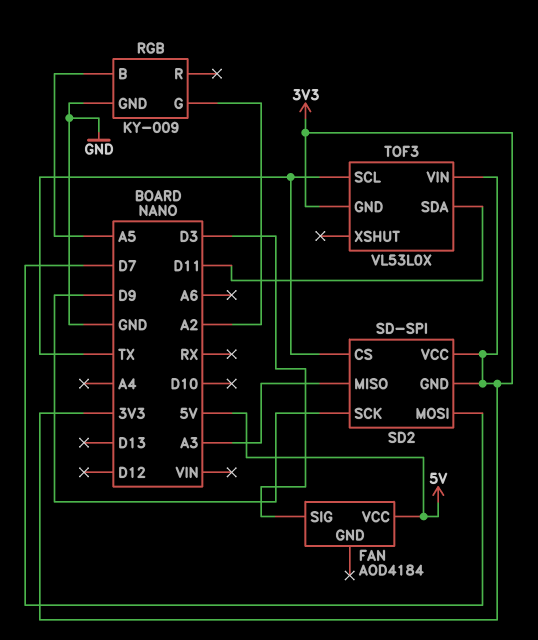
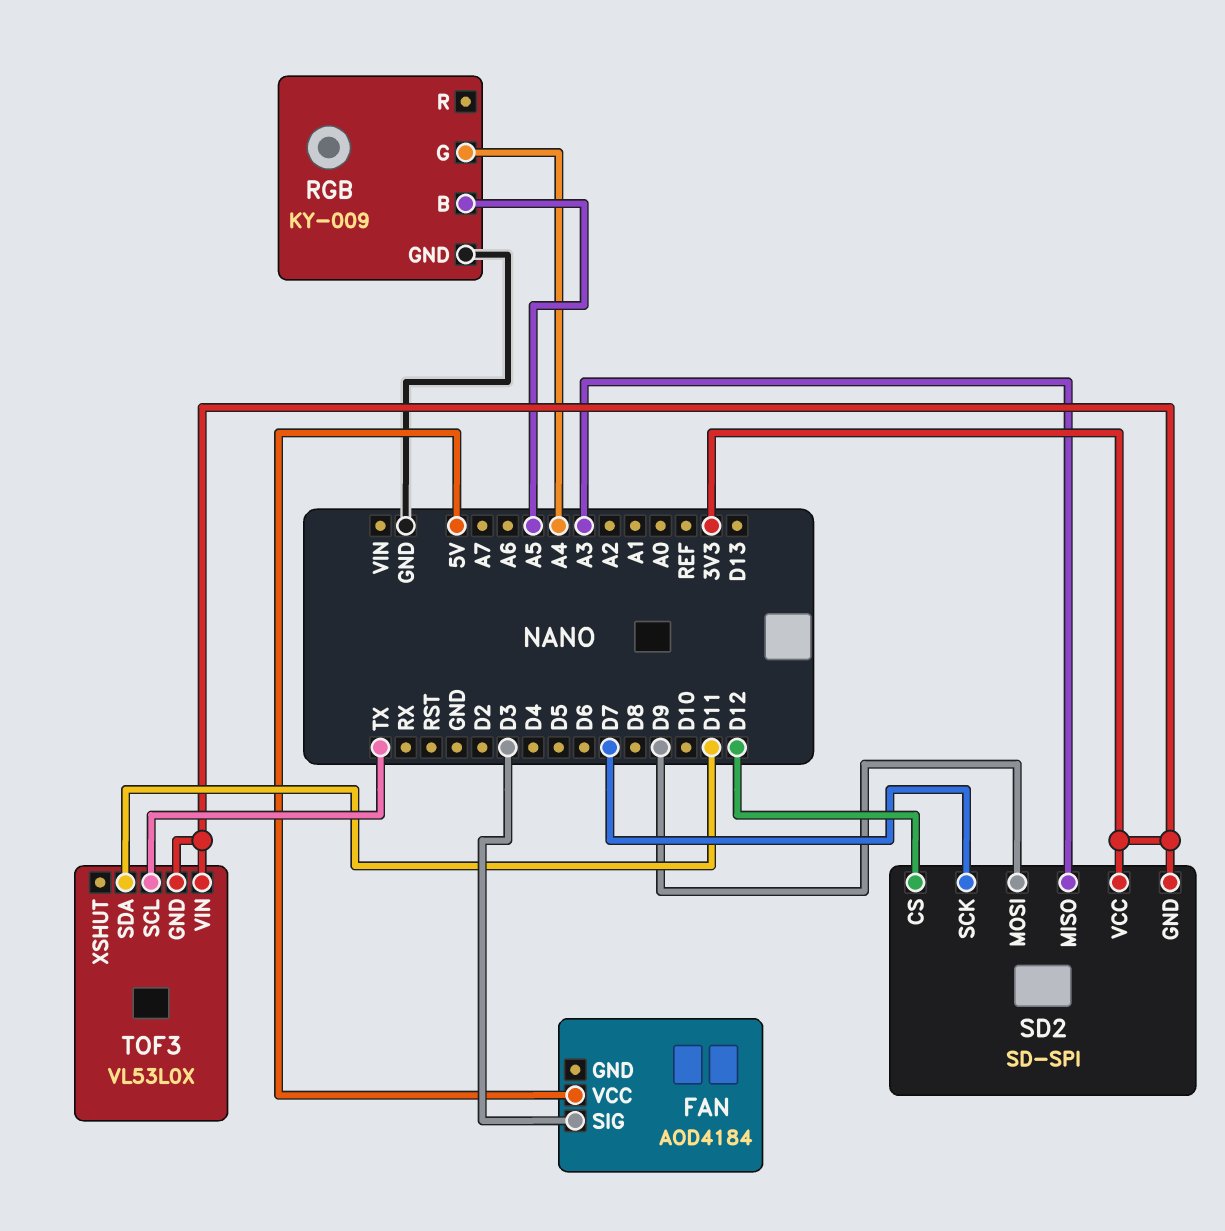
RGB pin G: A2 -> A4
SD2 pin CS: TX -> D12
SD2 pin MOSI: D7 -> D9
SD2 pin SCK: D9 -> D7

